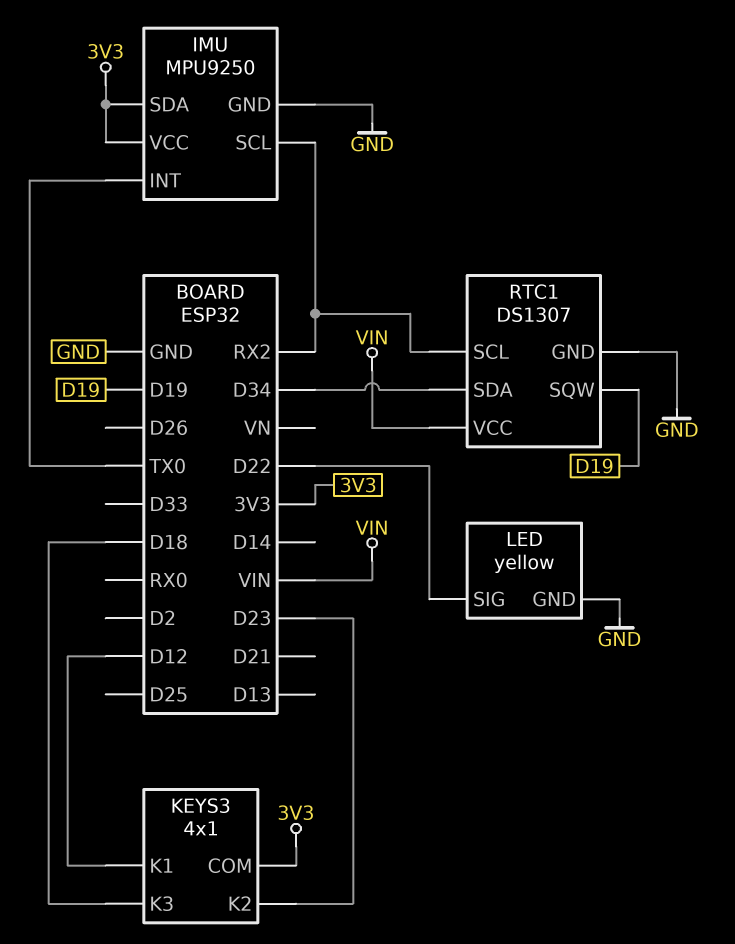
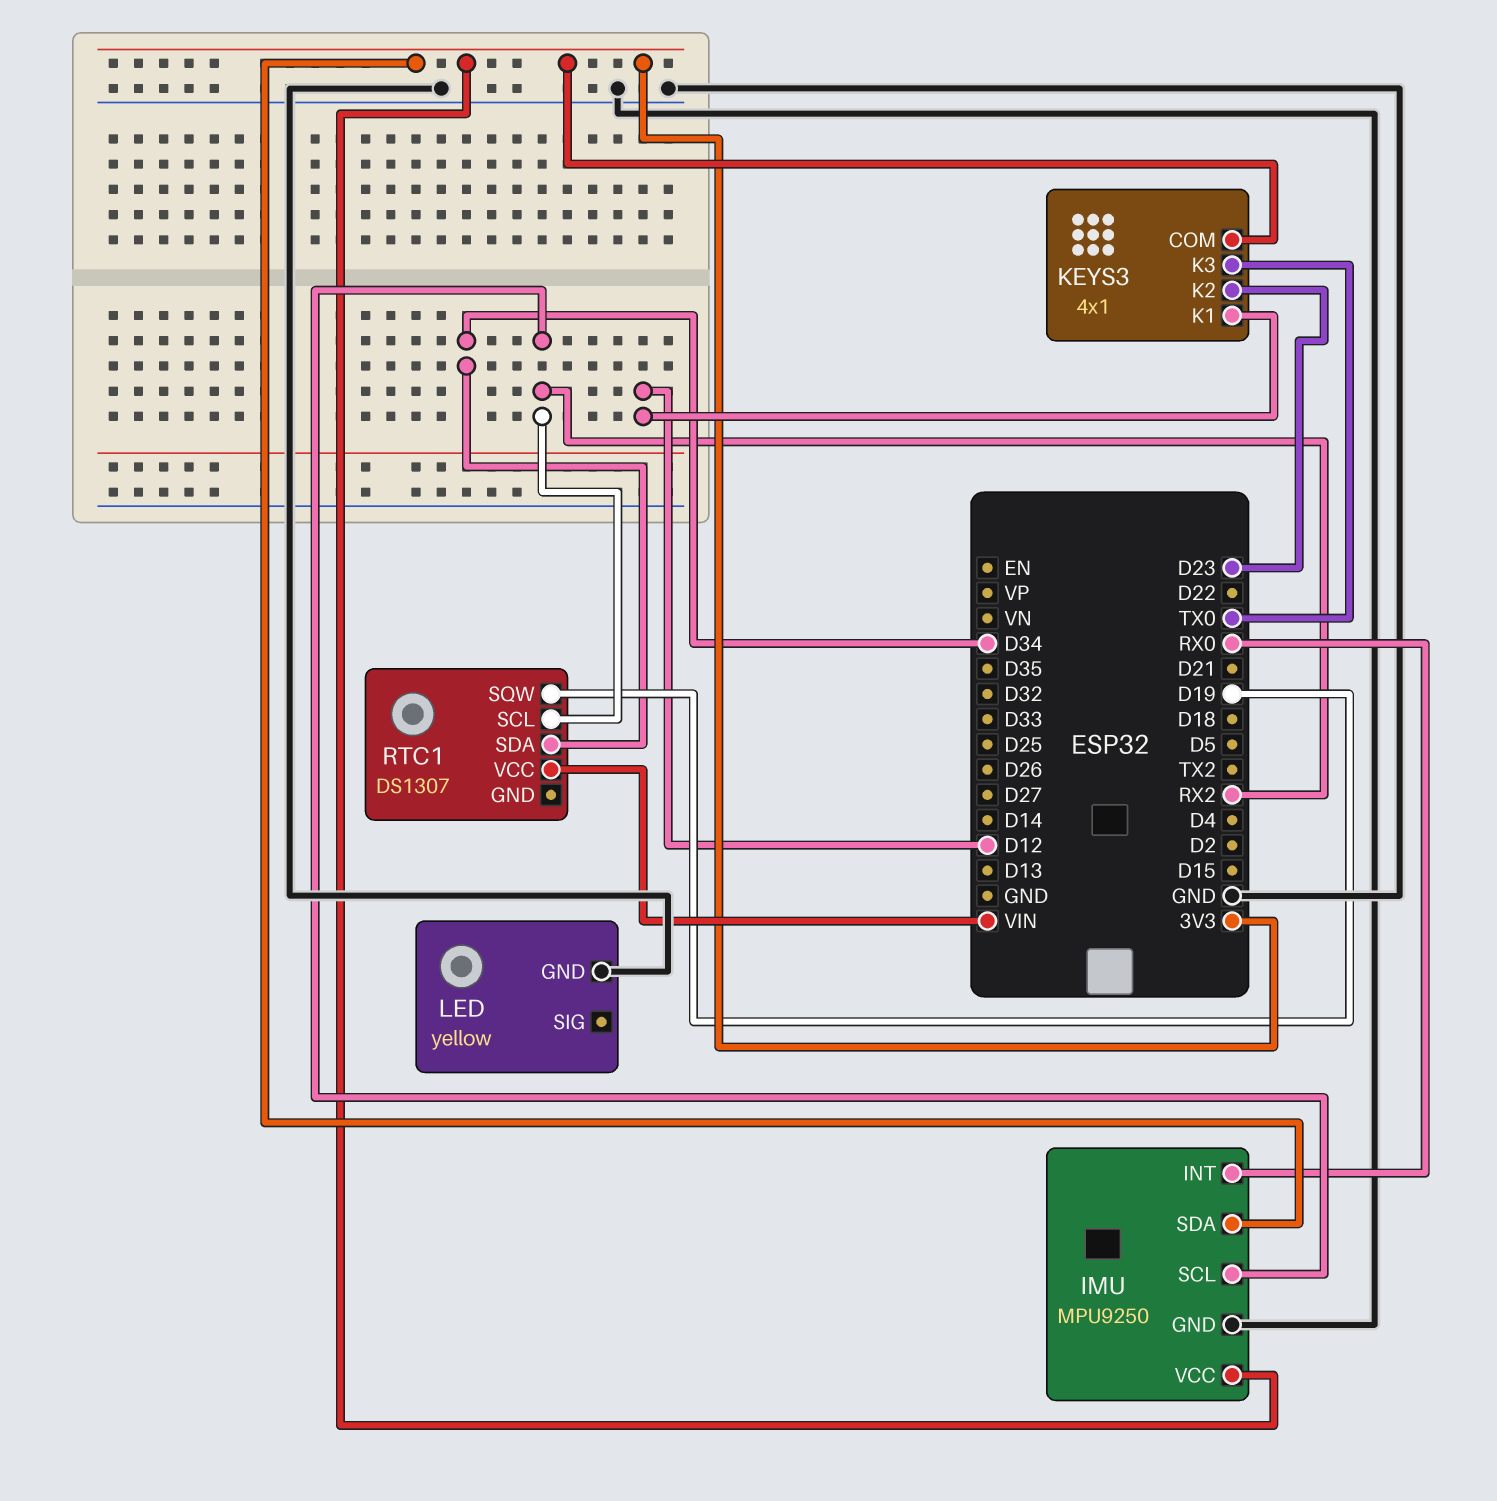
IMU pin INT: TX0 -> RX0
KEYS3 pin K3: D18 -> TX0
LED pin SIG: D22 -> none
RTC1 pin GND: GND -> none

